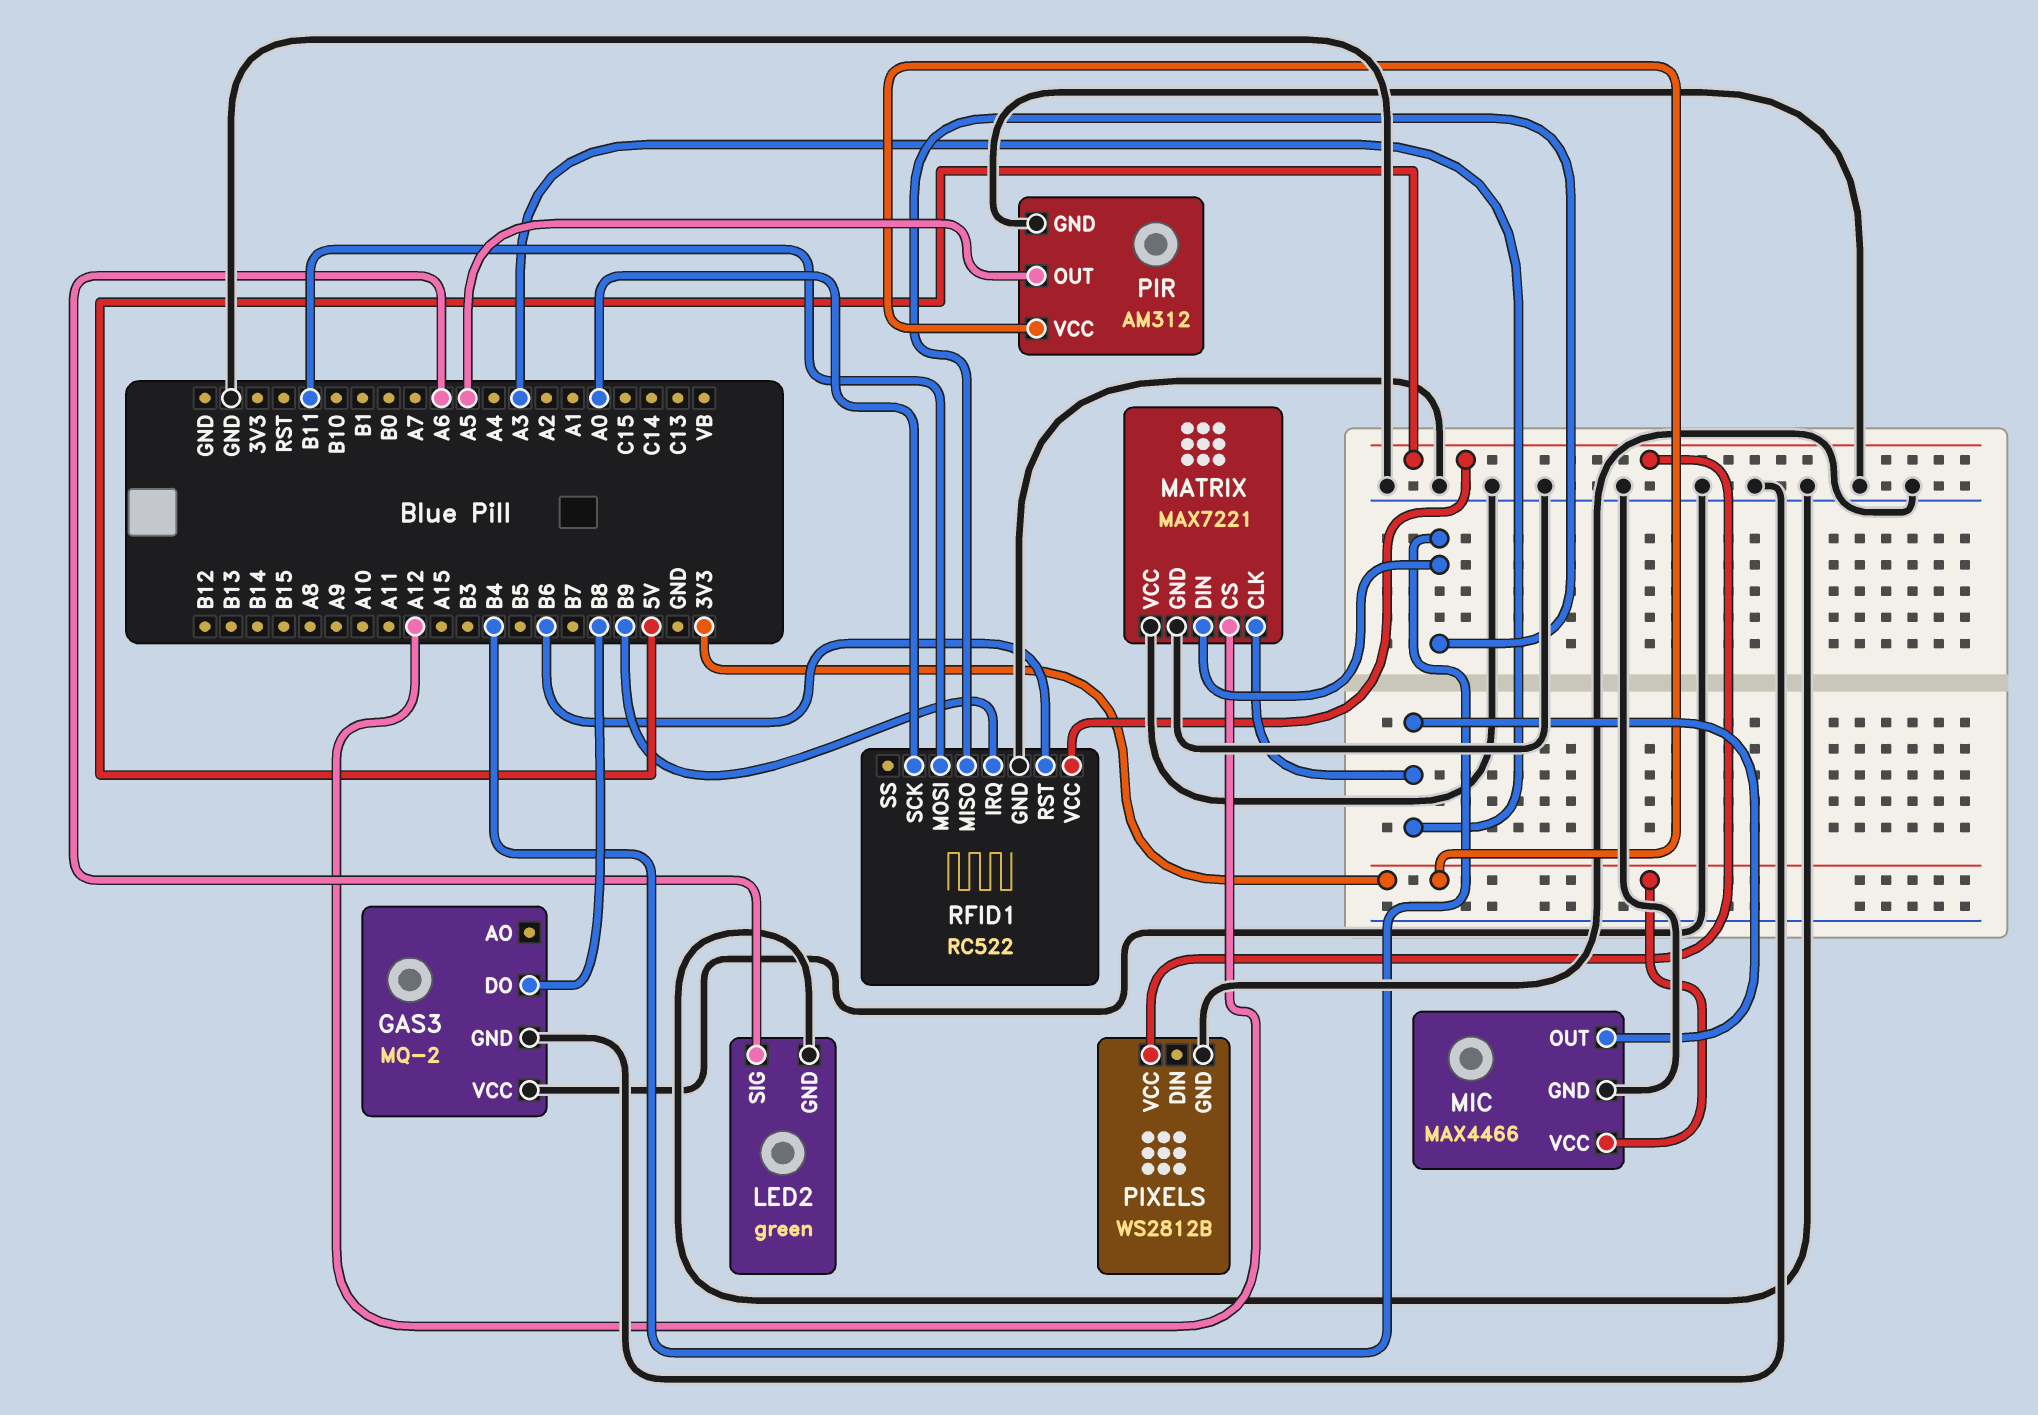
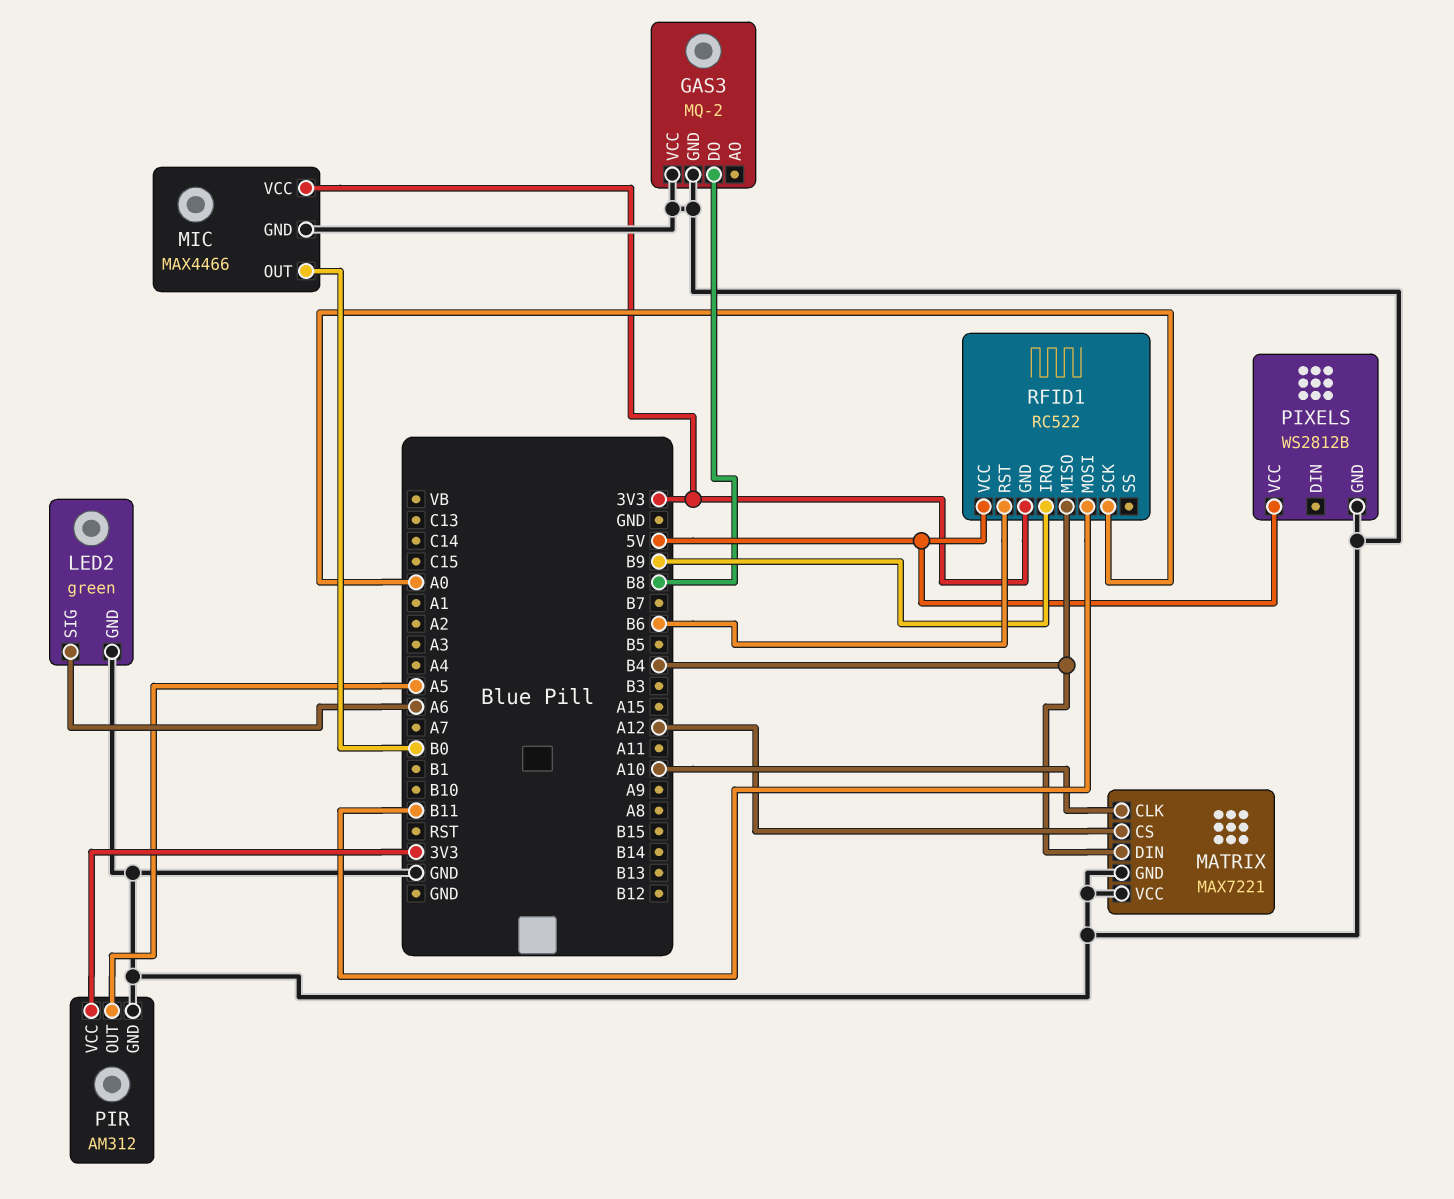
MATRIX pin CLK: A3 -> A10
MIC pin OUT: A3 -> B0
RFID1 pin GND: GND -> 3V3

